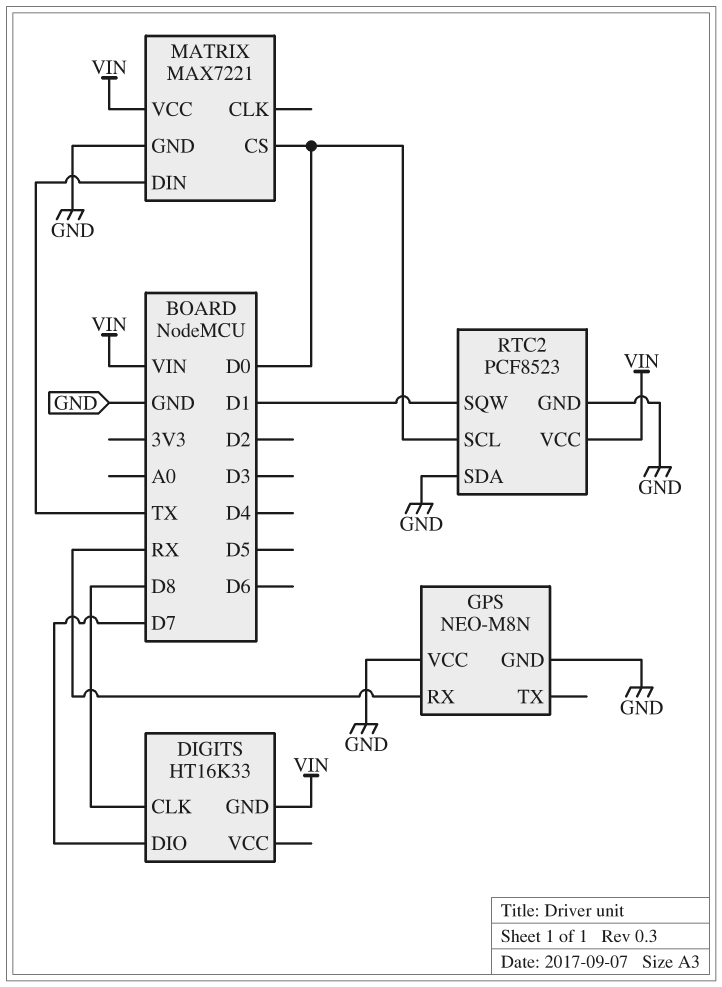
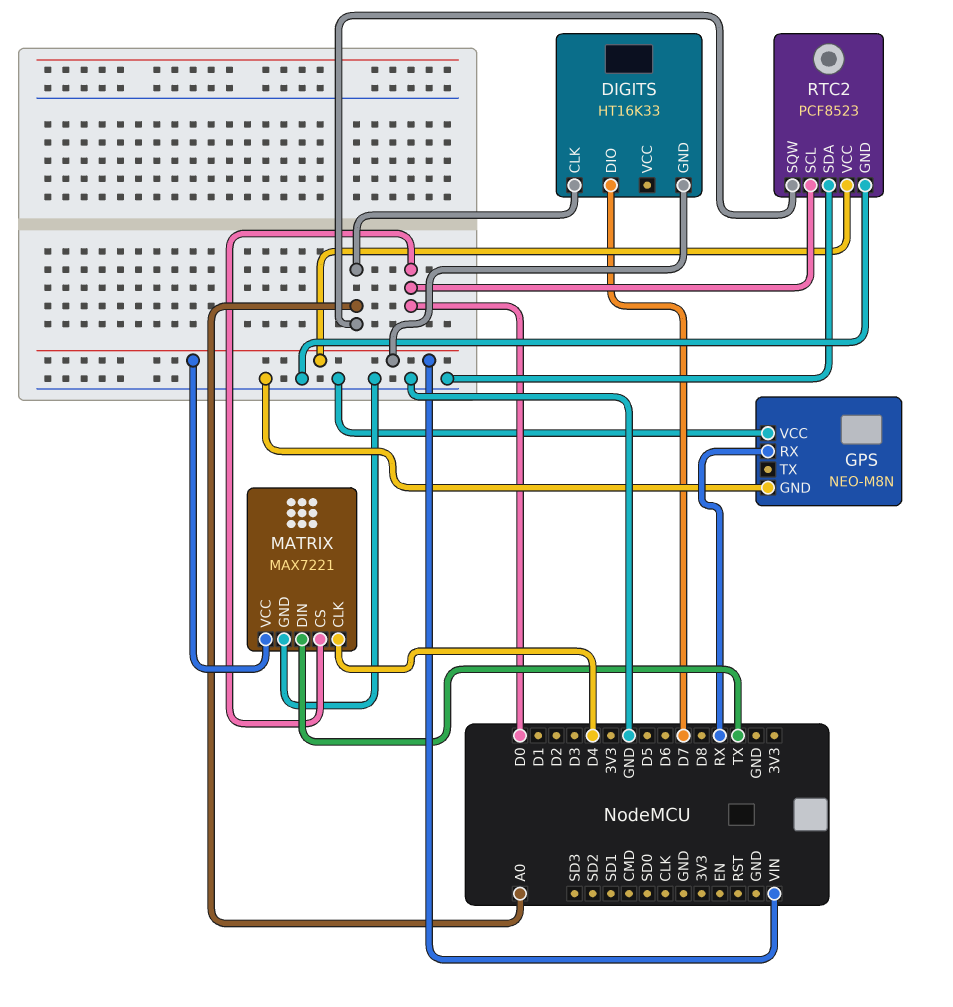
DIGITS pin CLK: D8 -> A0
MATRIX pin CLK: none -> D4
RTC2 pin SQW: D1 -> A0

